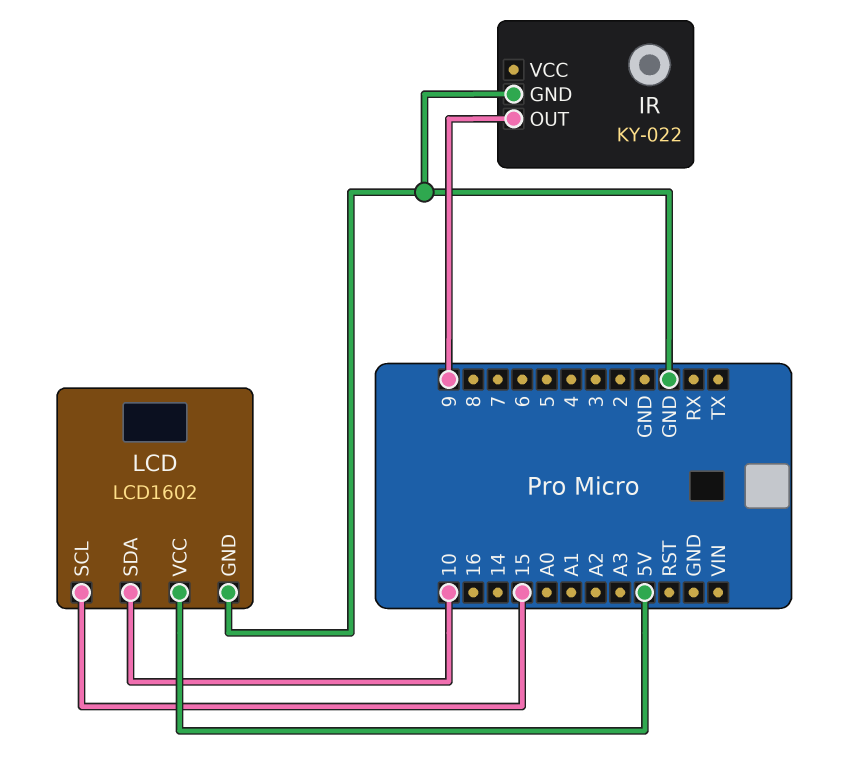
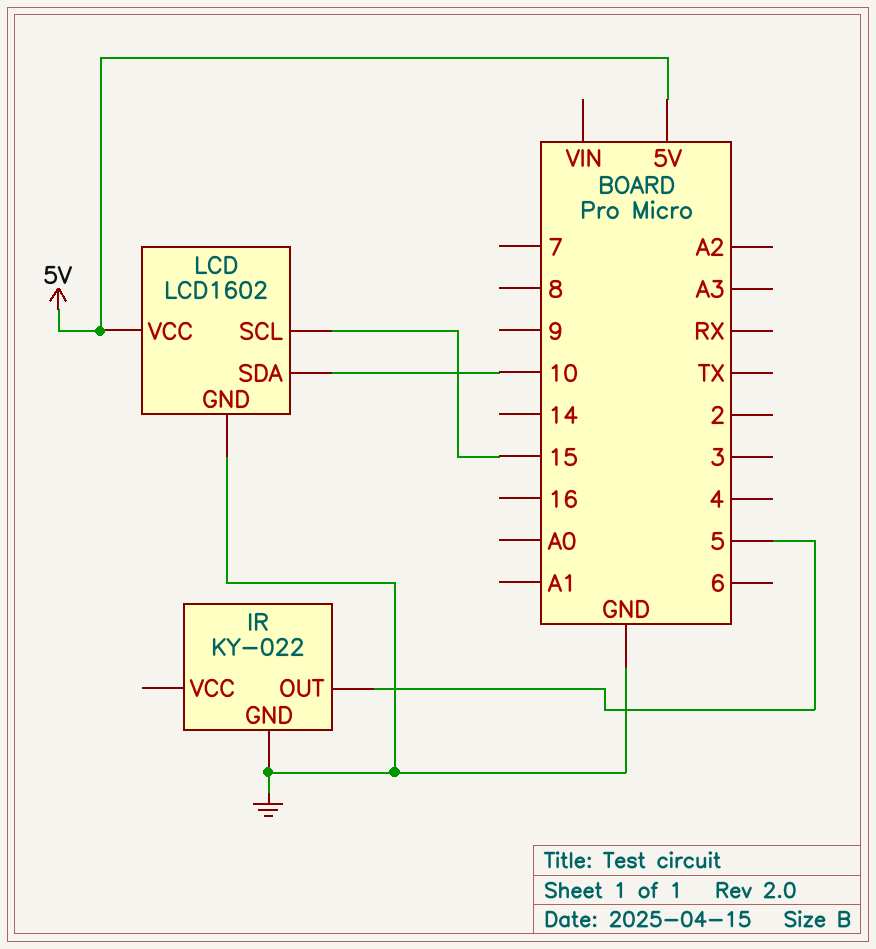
IR pin OUT: 9 -> 5

